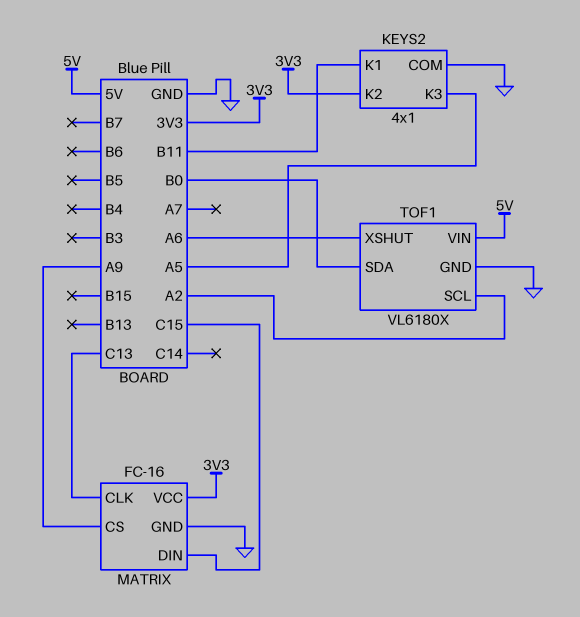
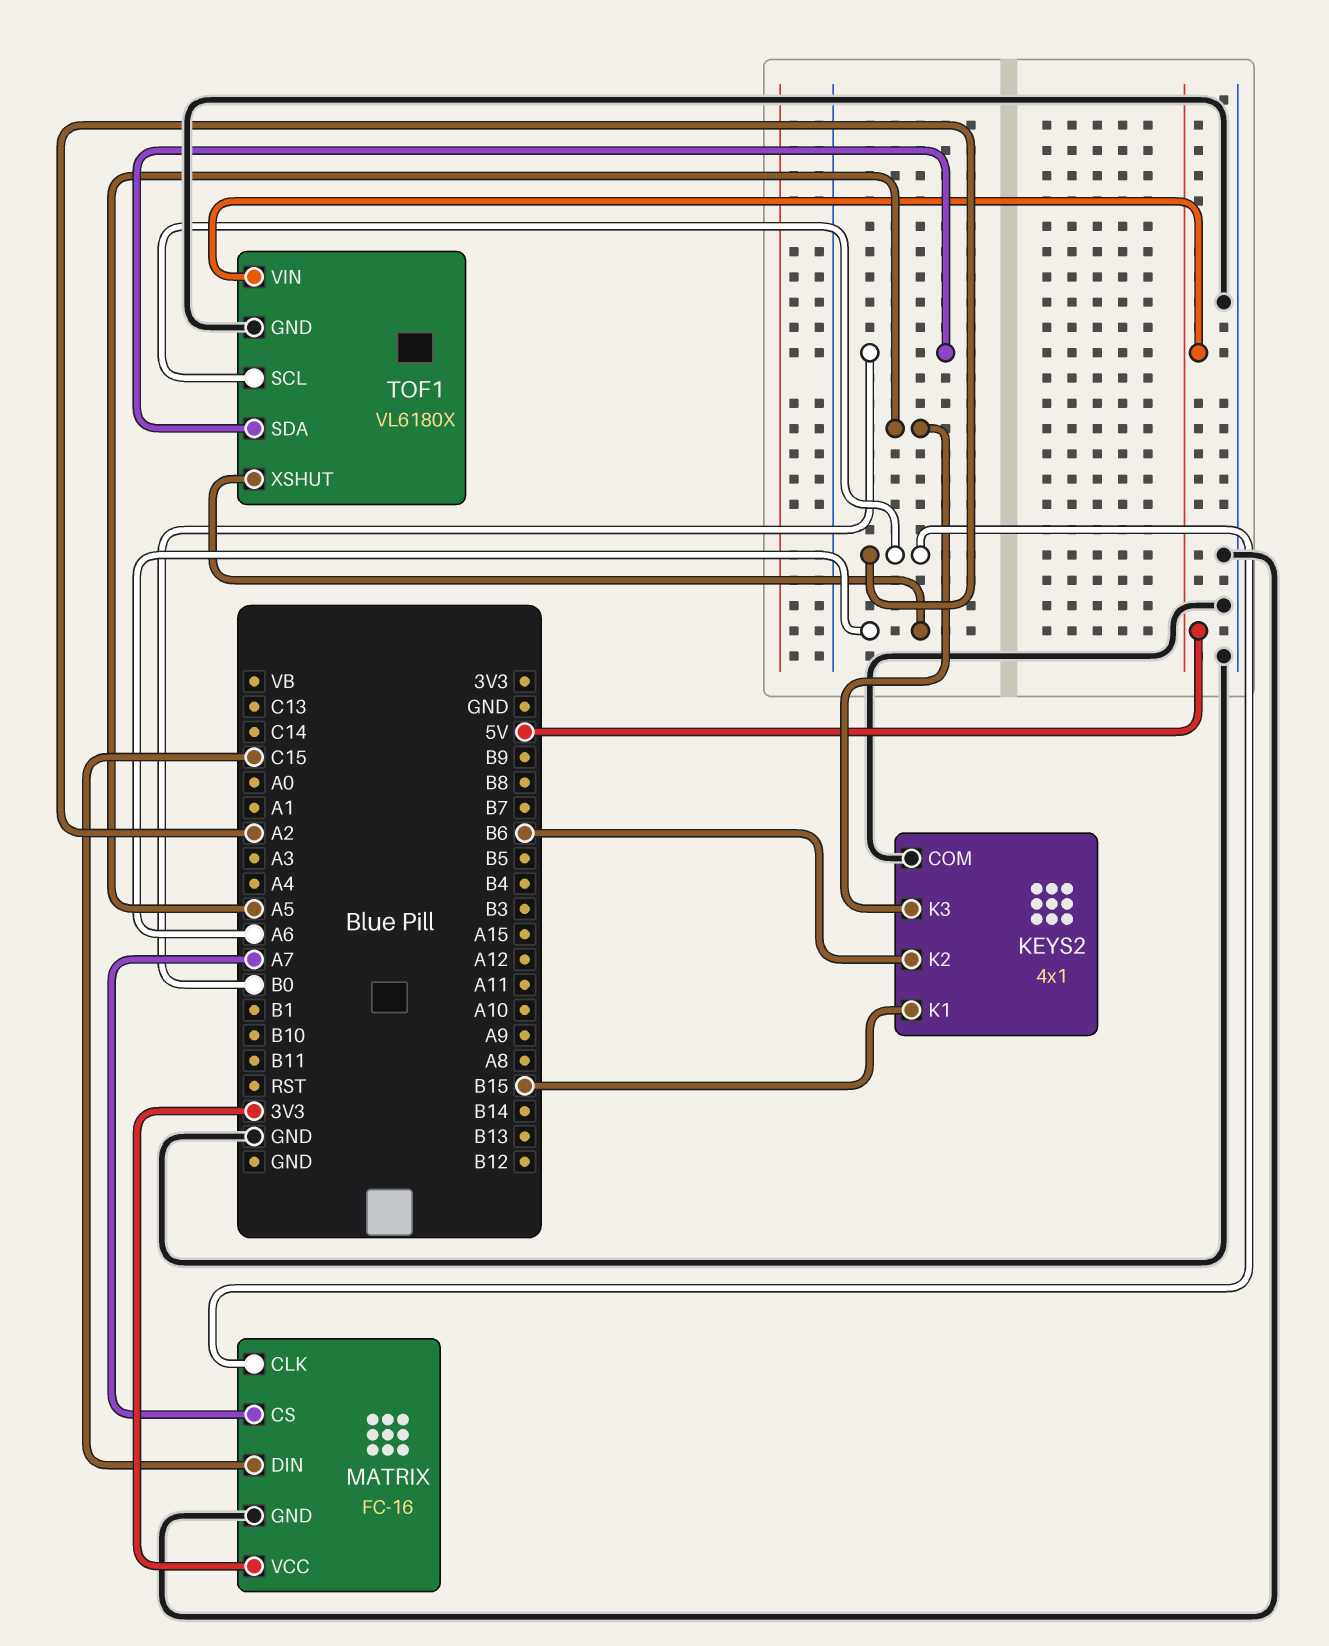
KEYS2 pin K1: B11 -> B15
KEYS2 pin K2: 3V3 -> B6
MATRIX pin CLK: C13 -> A2
MATRIX pin CS: A9 -> A7

